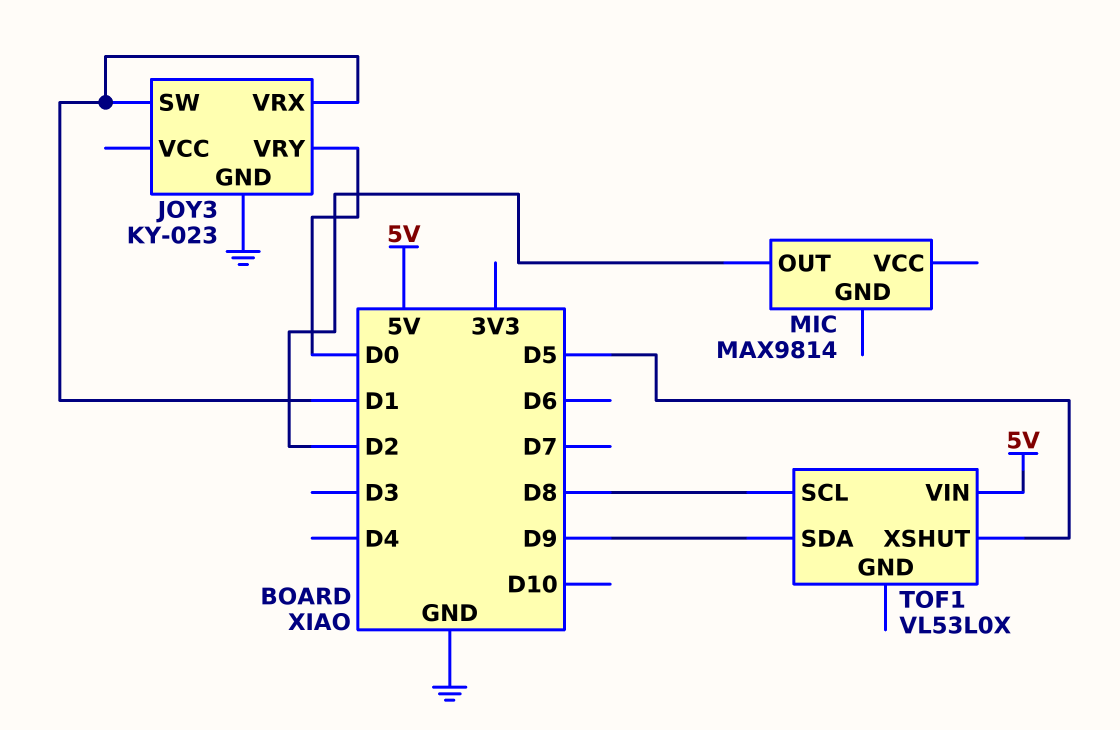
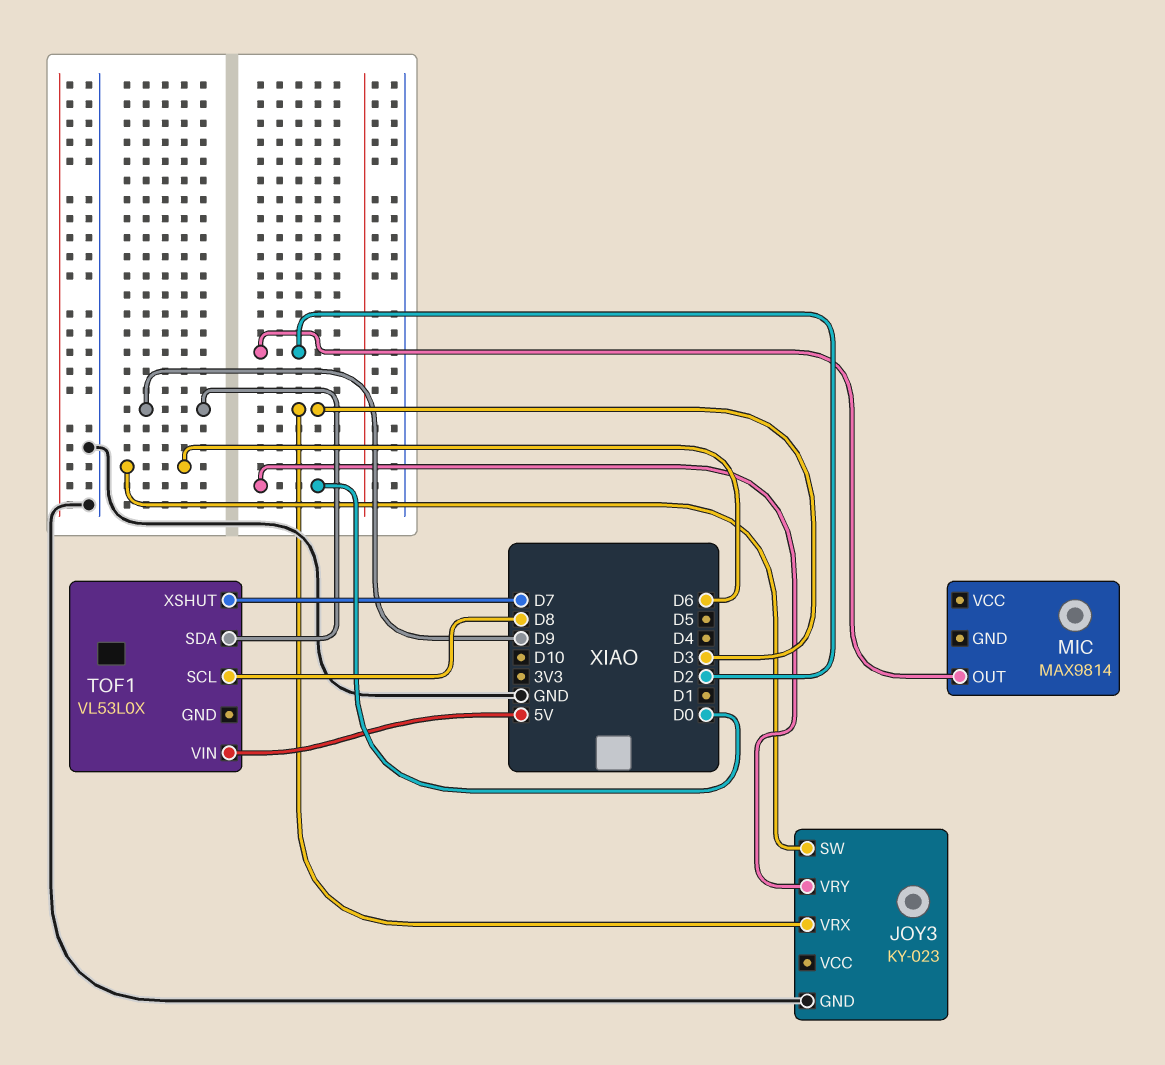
JOY3 pin SW: D1 -> D6
JOY3 pin VRX: D1 -> D3
TOF1 pin XSHUT: D5 -> D7

